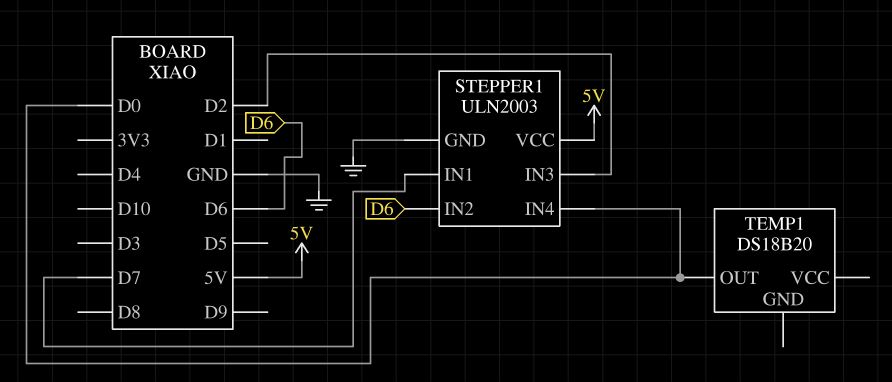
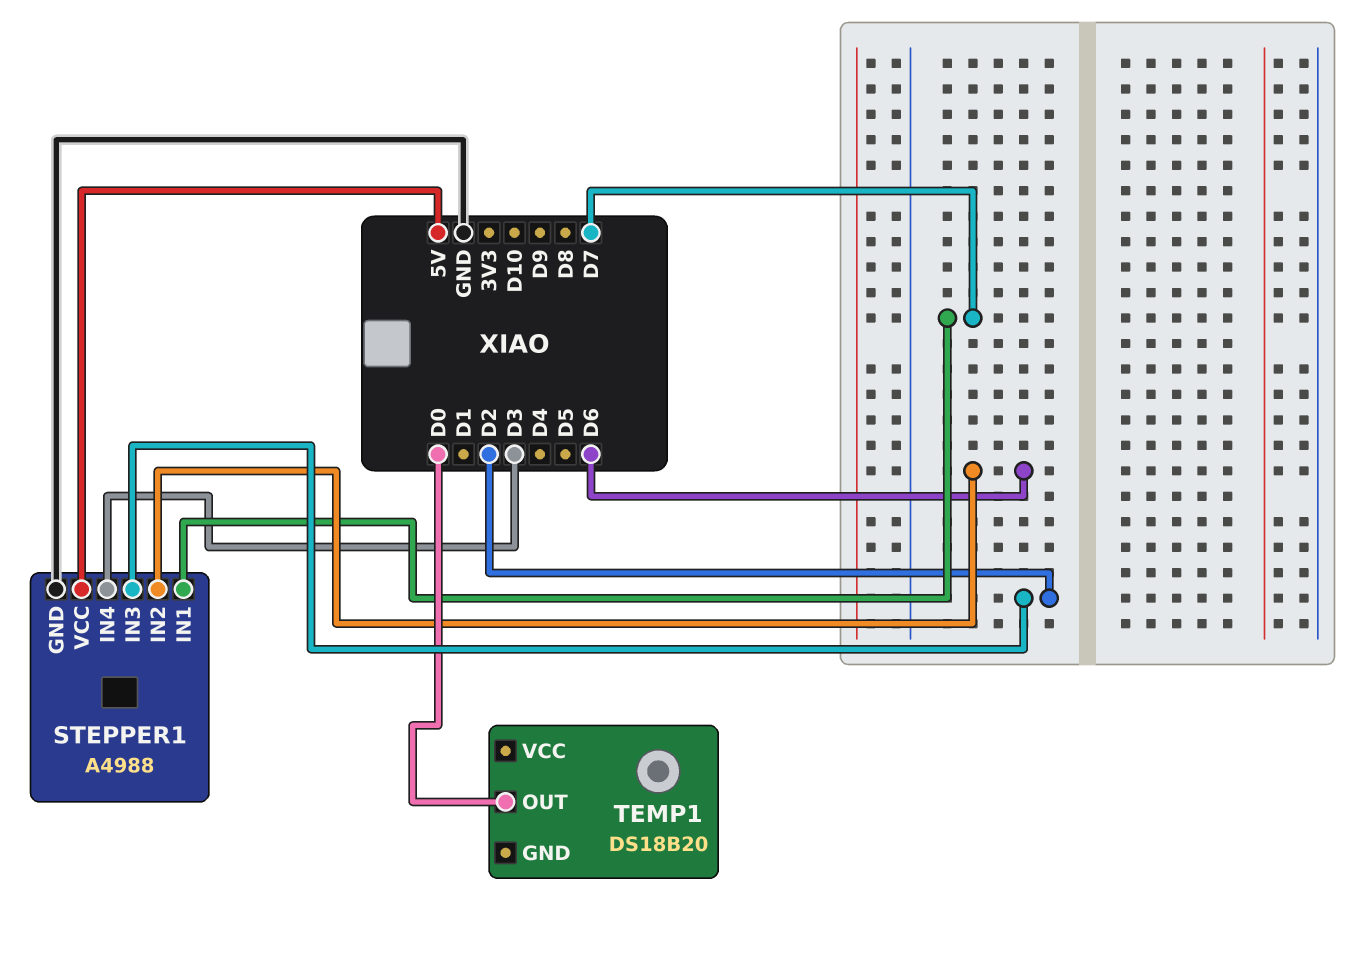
STEPPER1: ULN2003 -> A4988
STEPPER1 pin IN4: D0 -> D3

